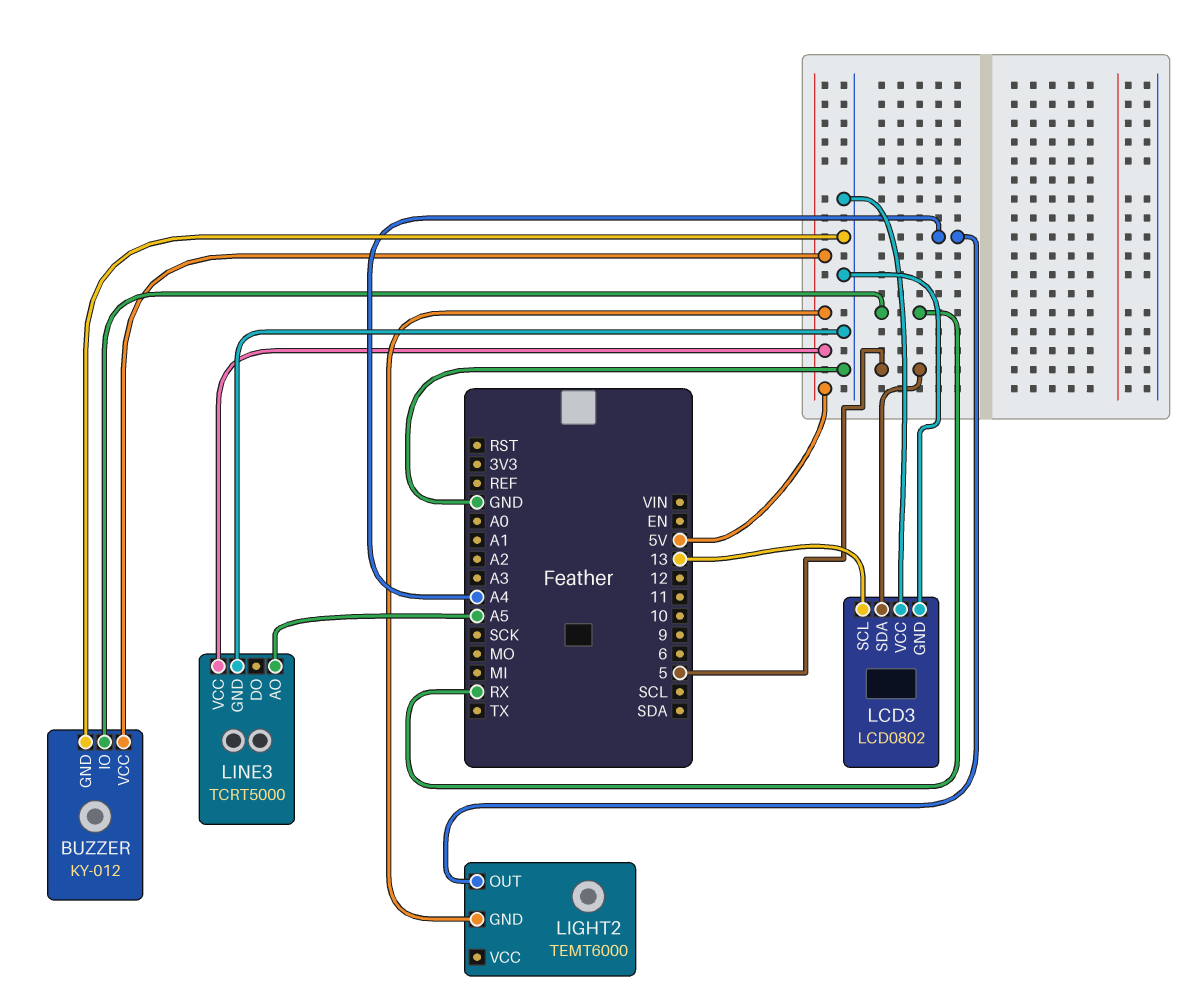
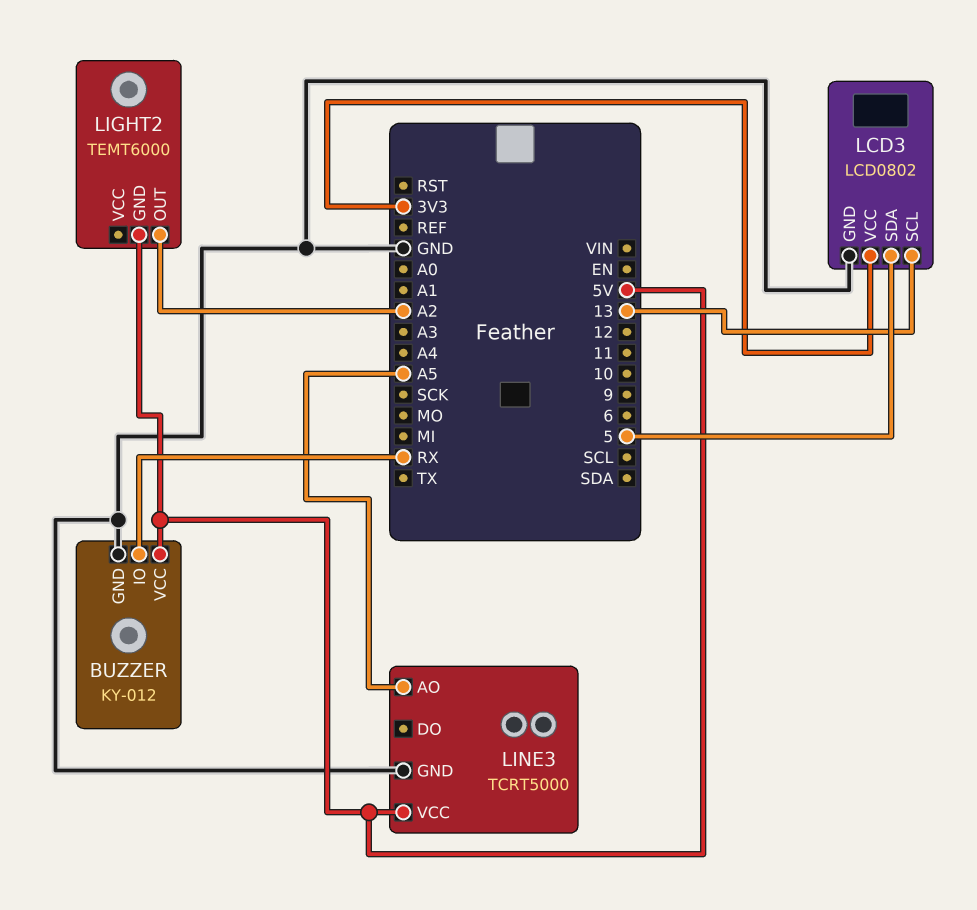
LCD3 pin VCC: GND -> 3V3
LIGHT2 pin OUT: A4 -> A2

